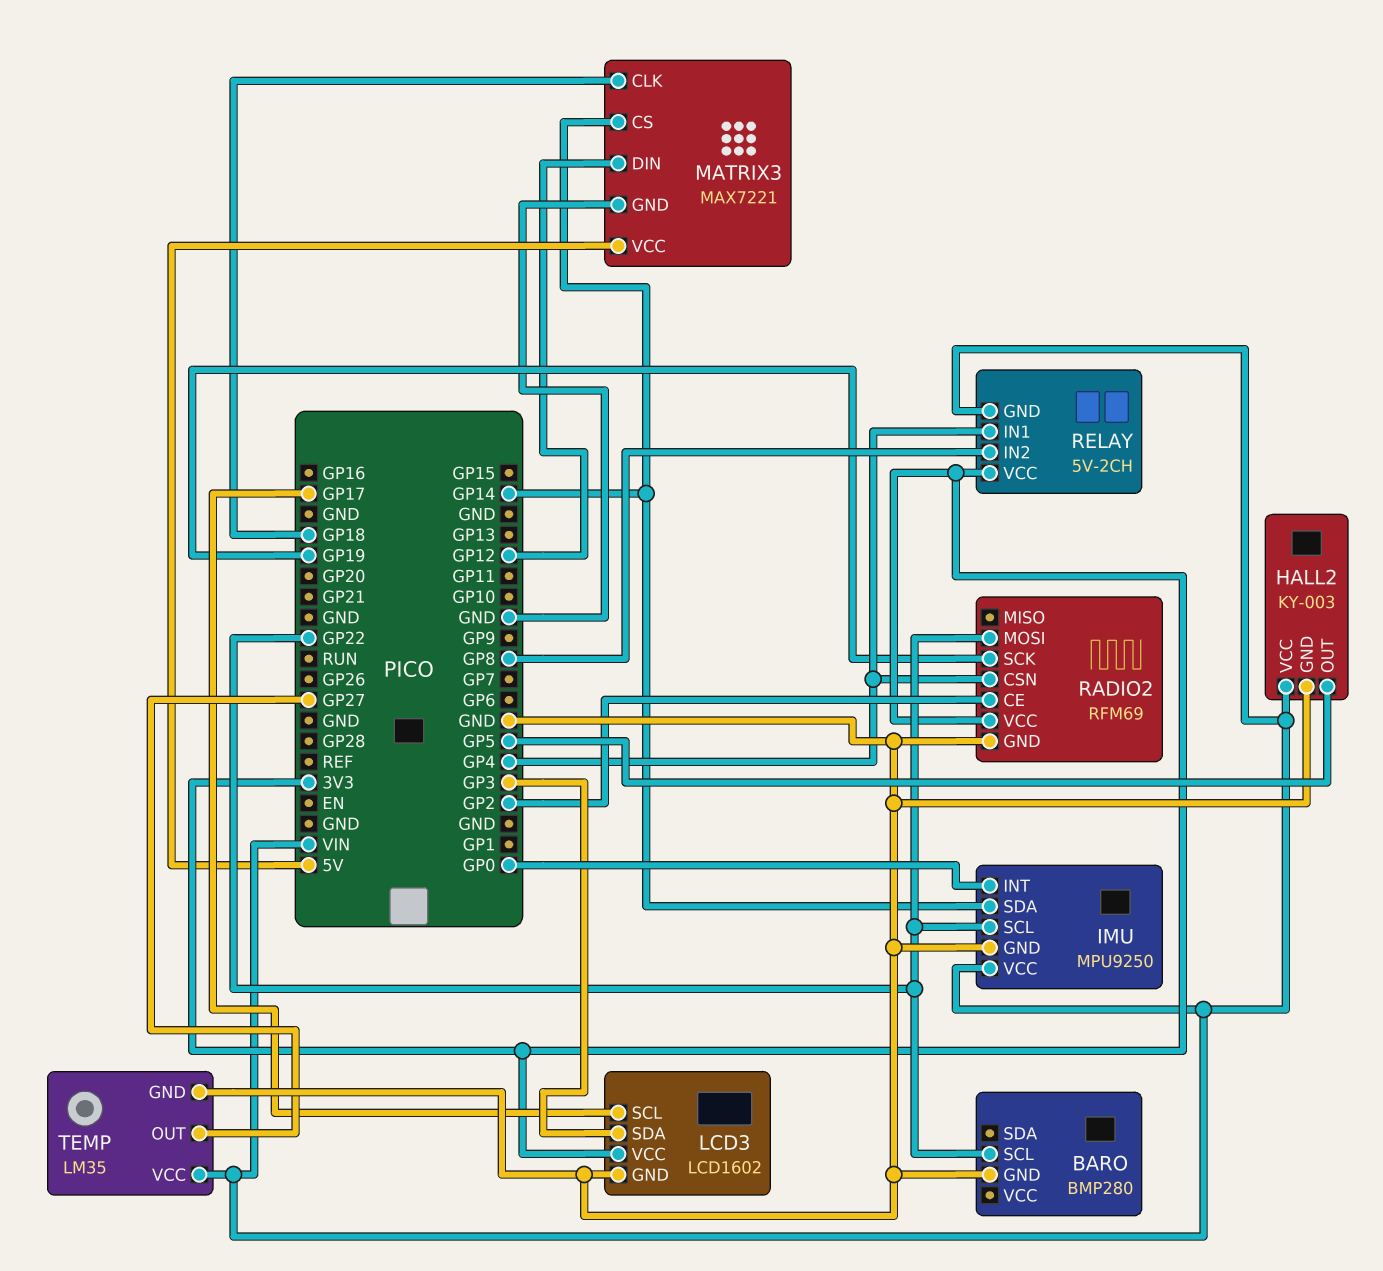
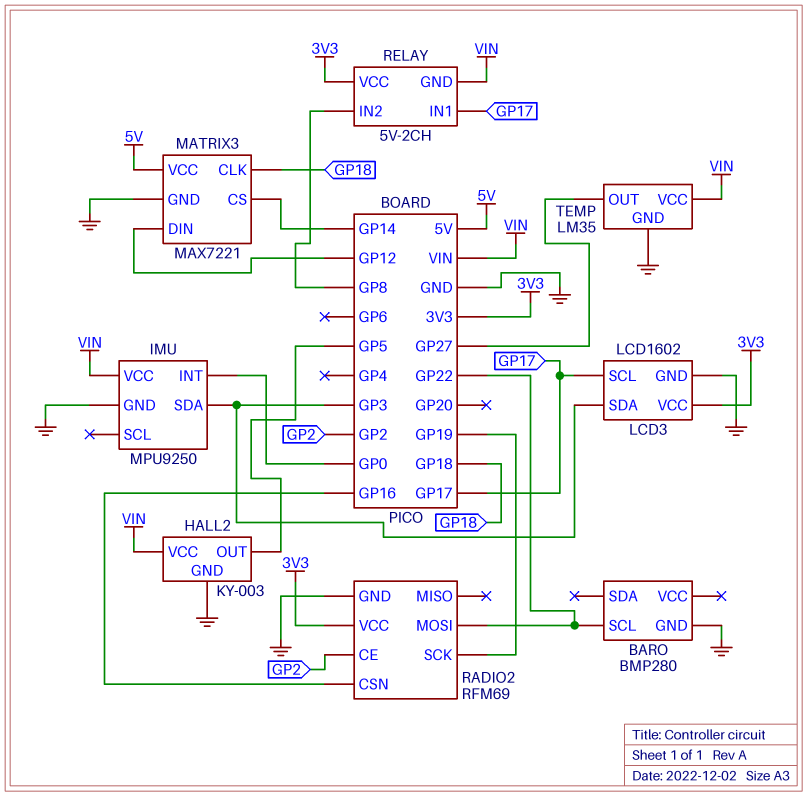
IMU pin SCL: GP22 -> none
IMU pin SDA: GP14 -> GP3
RADIO2 pin CSN: GP4 -> GP16
RELAY pin IN1: GP4 -> GP17

